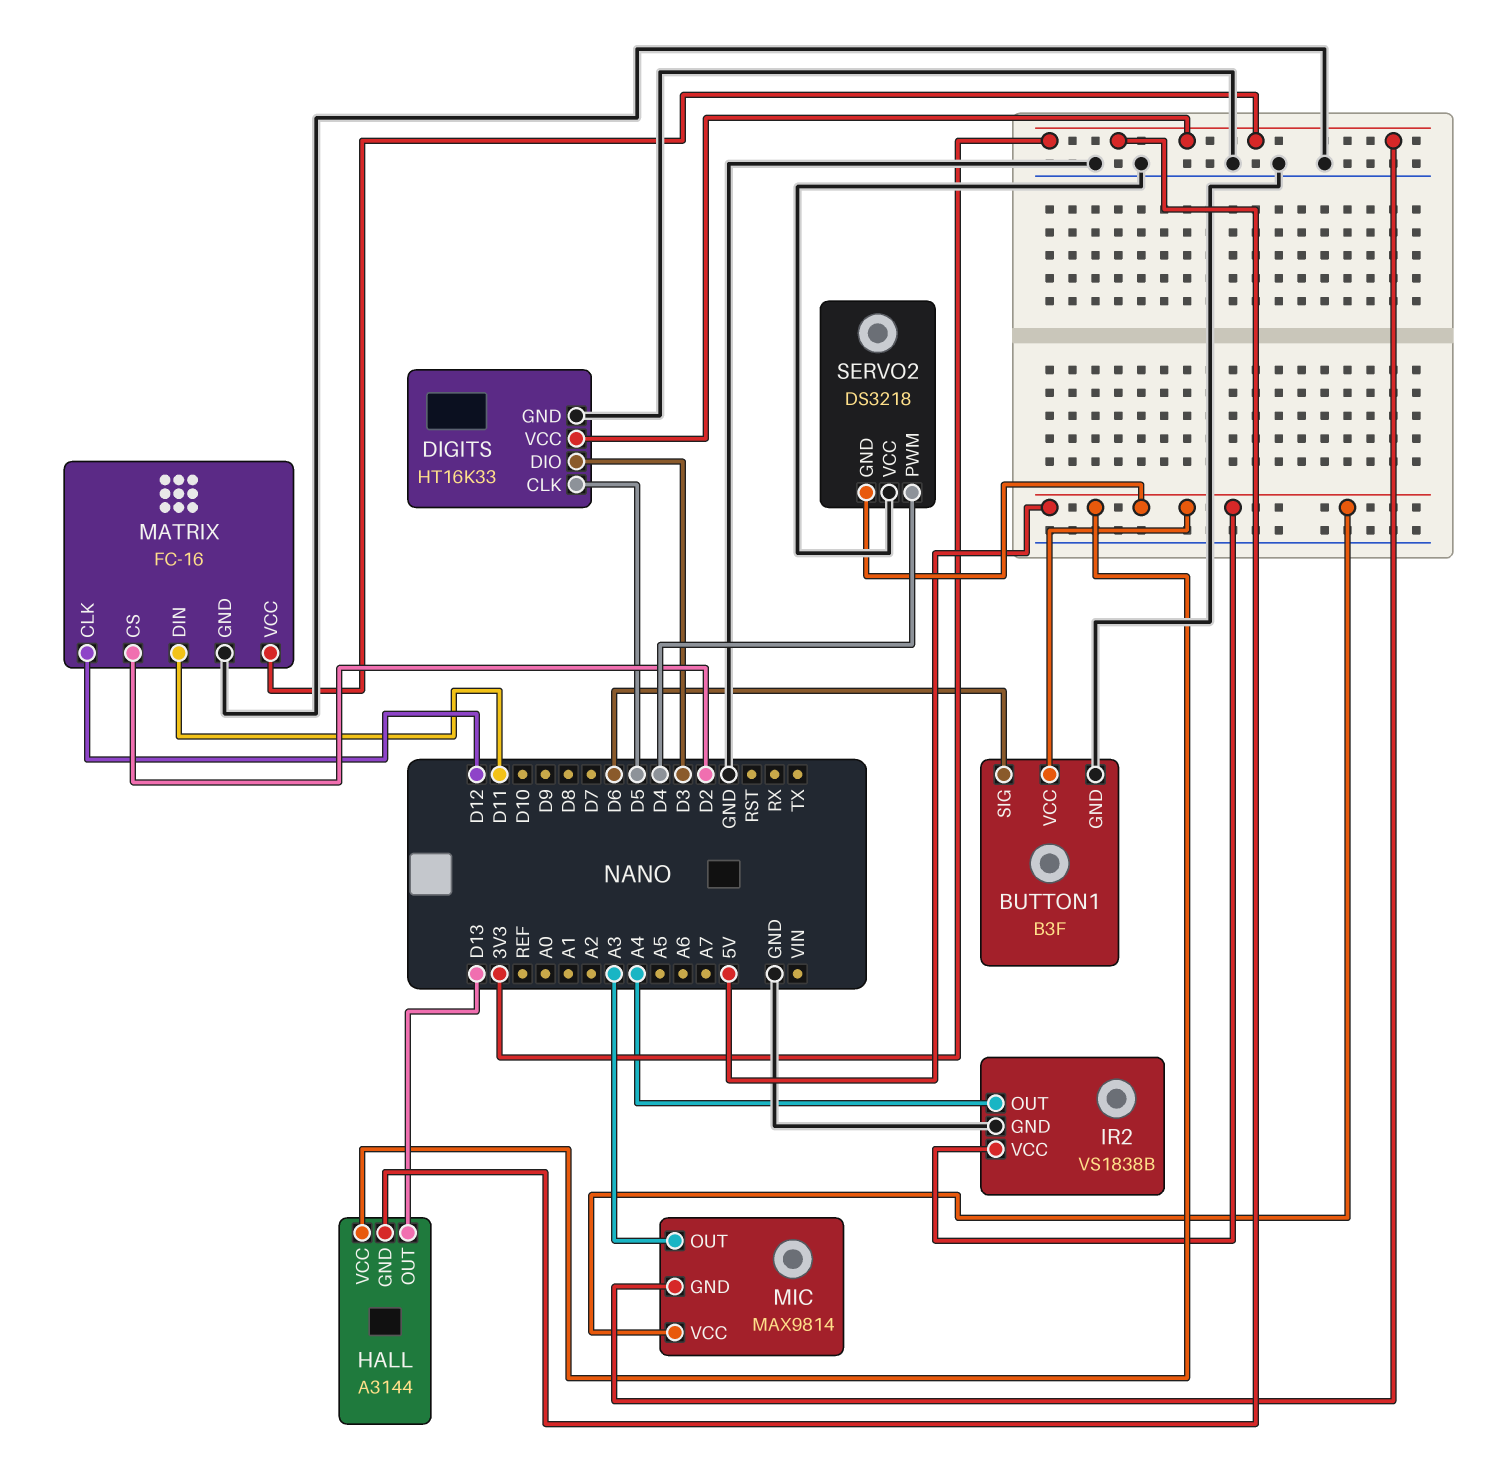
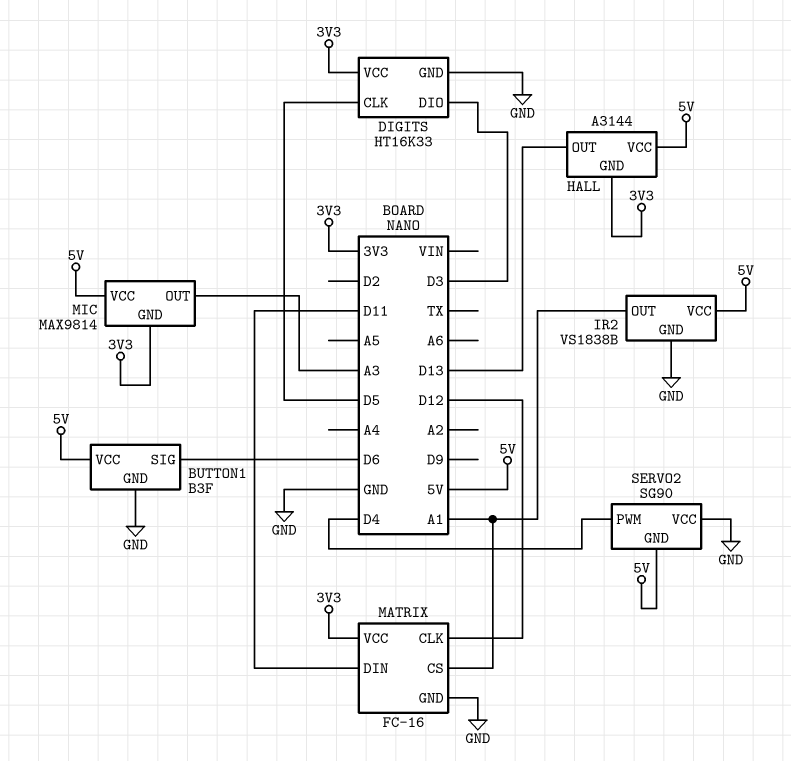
IR2 pin OUT: A4 -> A1
MATRIX pin CS: D2 -> A1
SERVO2: DS3218 -> SG90

